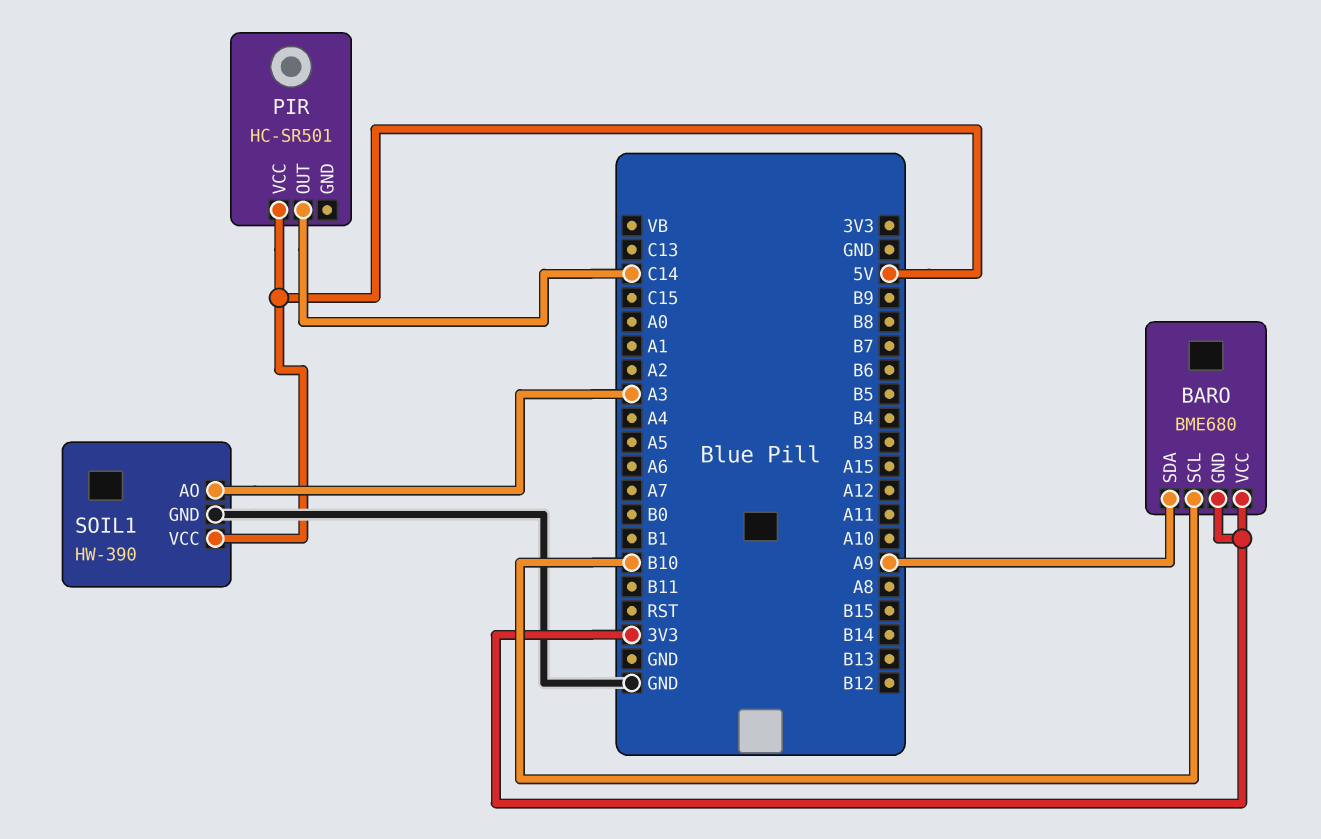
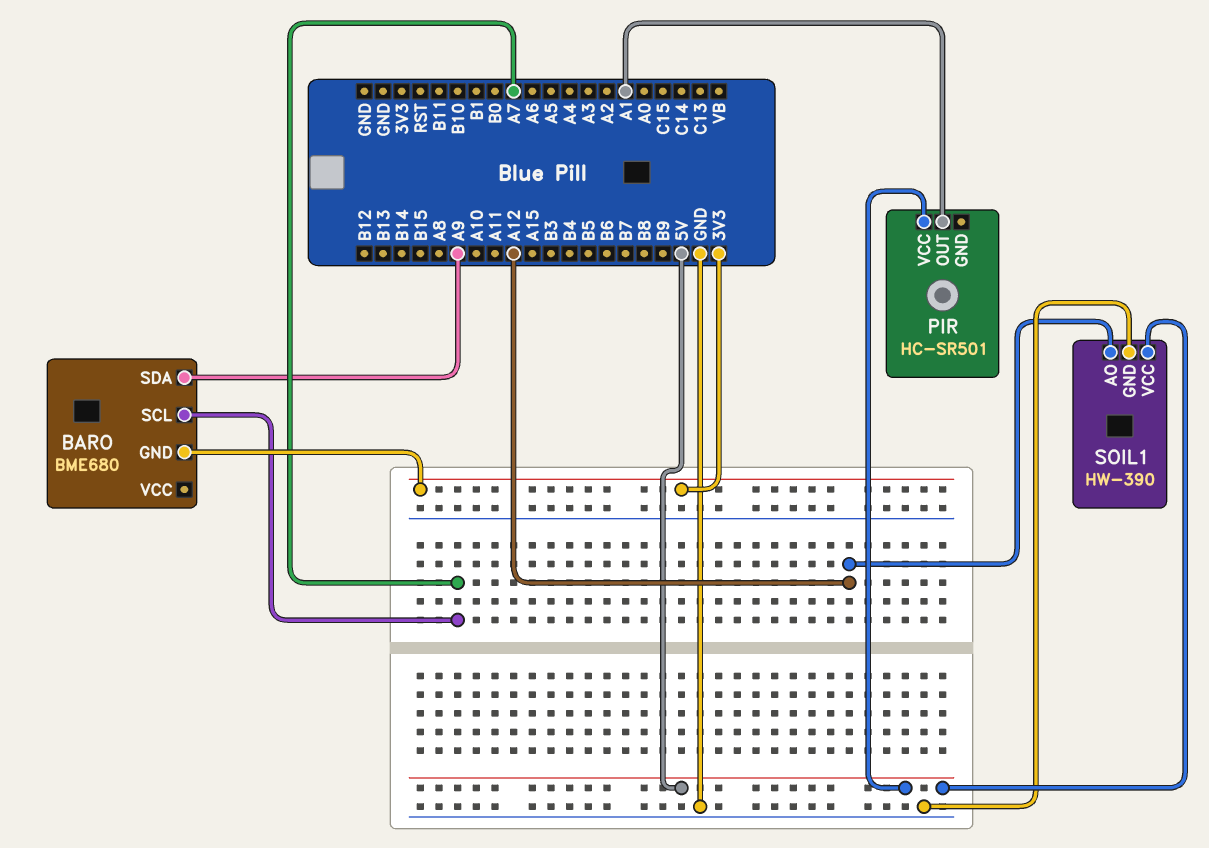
BARO pin SCL: B10 -> A7
BARO pin VCC: 3V3 -> none
PIR pin OUT: C14 -> A1
SOIL1 pin AO: A3 -> A12

